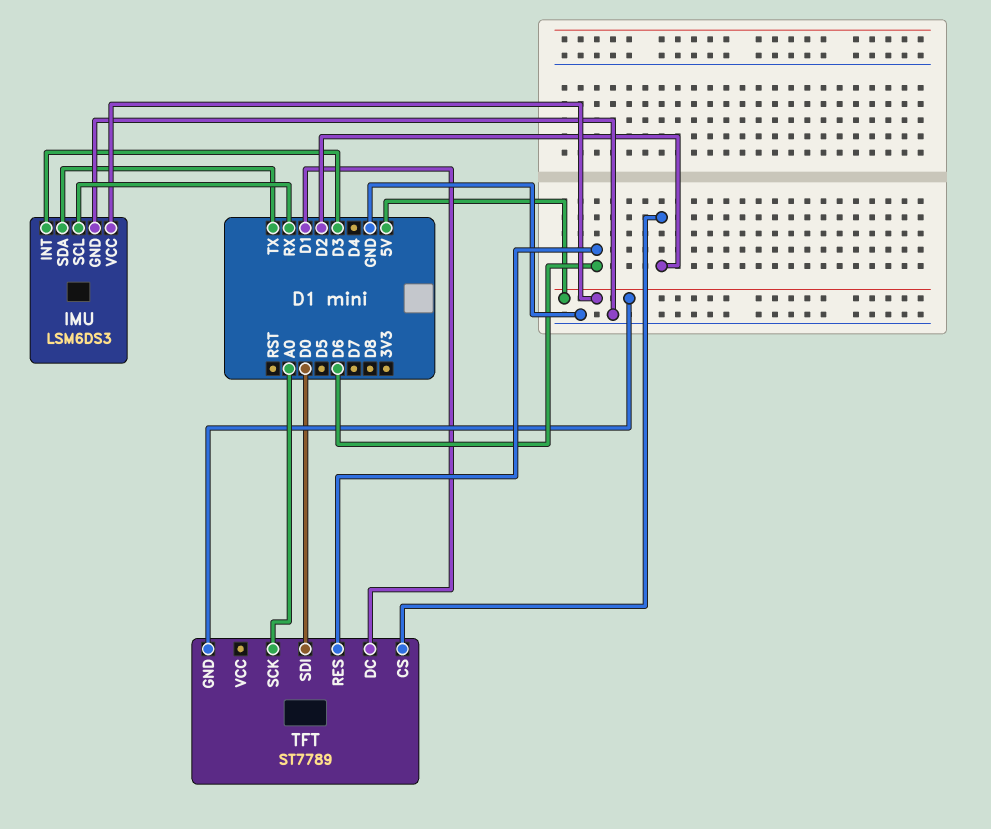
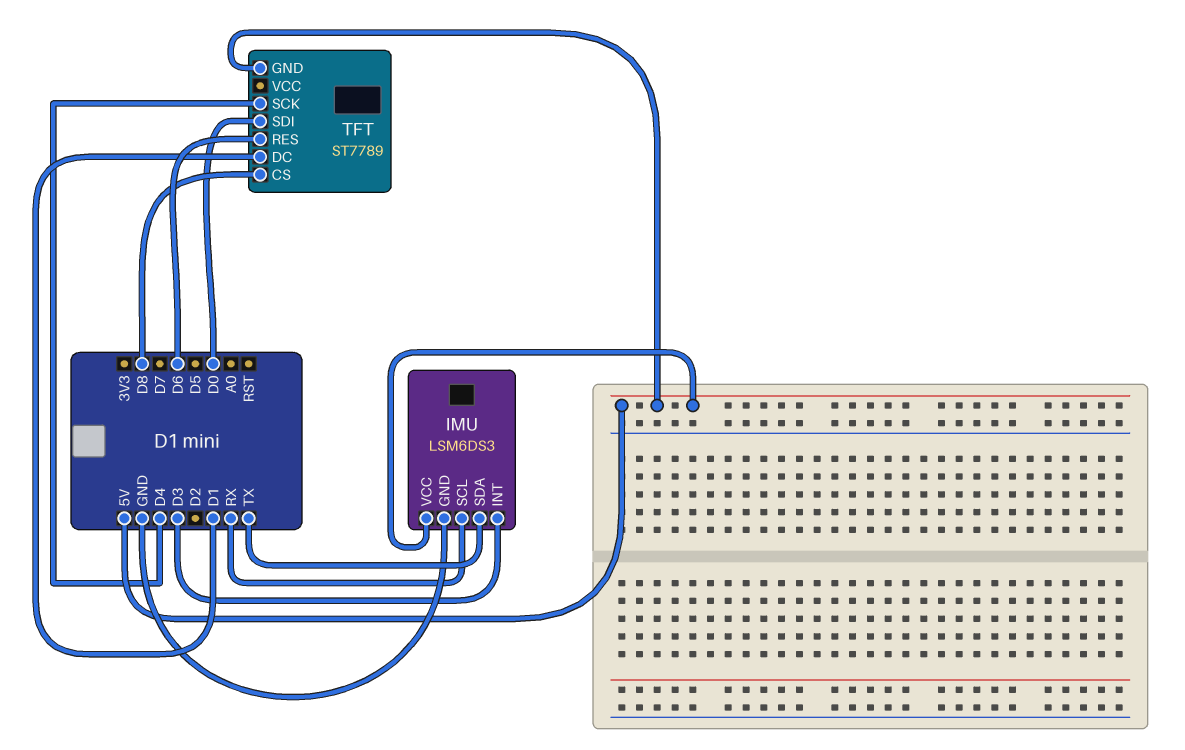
TFT pin CS: D2 -> D8
TFT pin SCK: A0 -> D4

